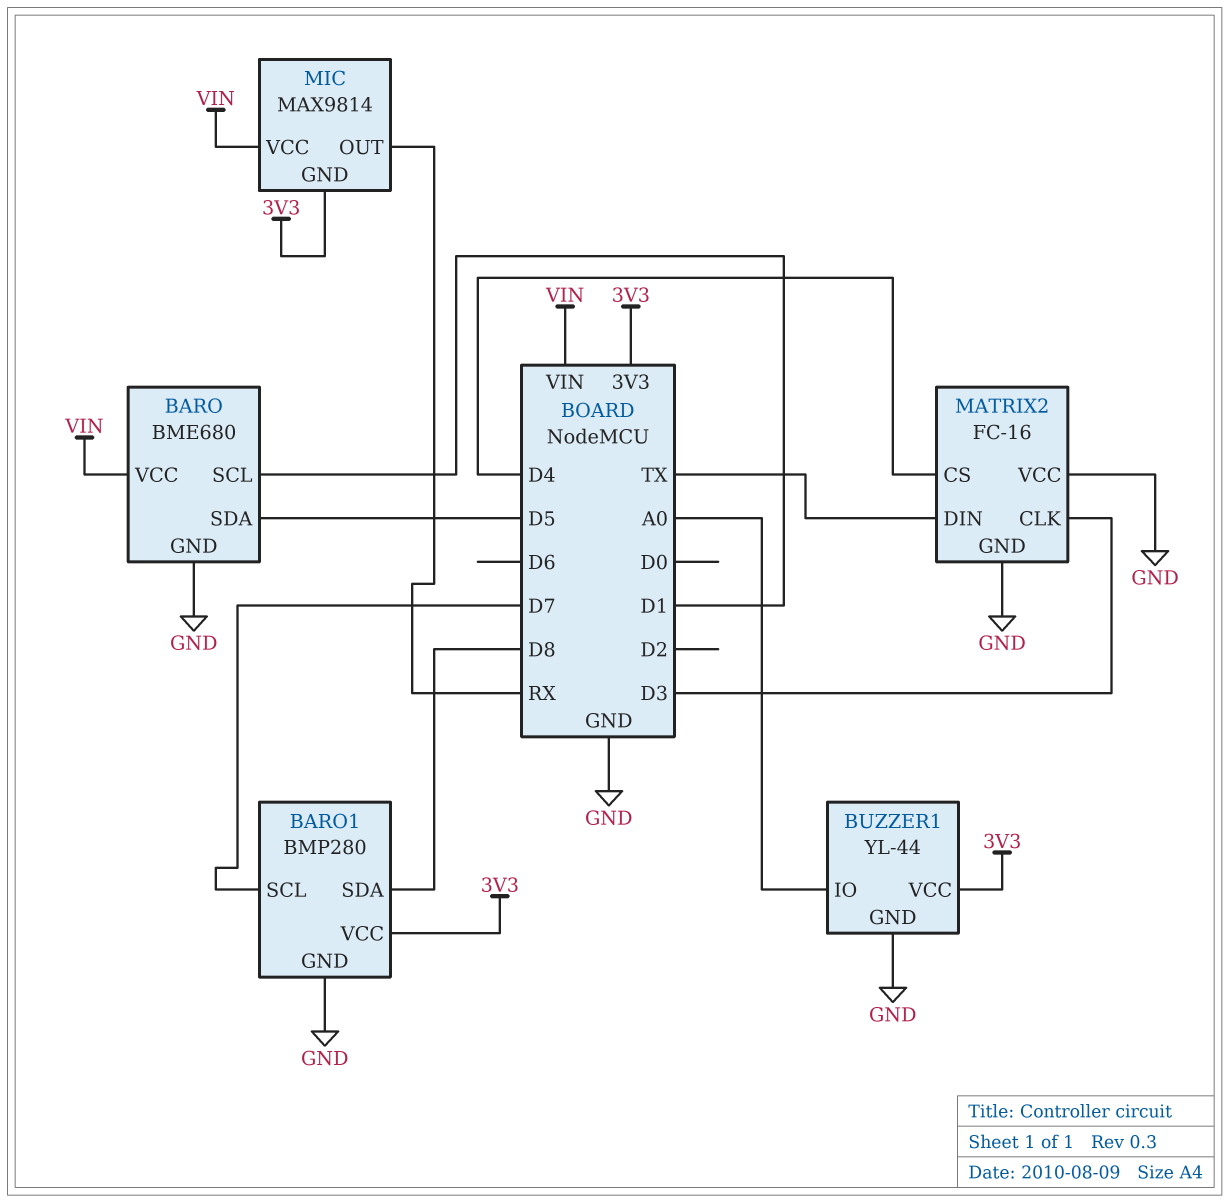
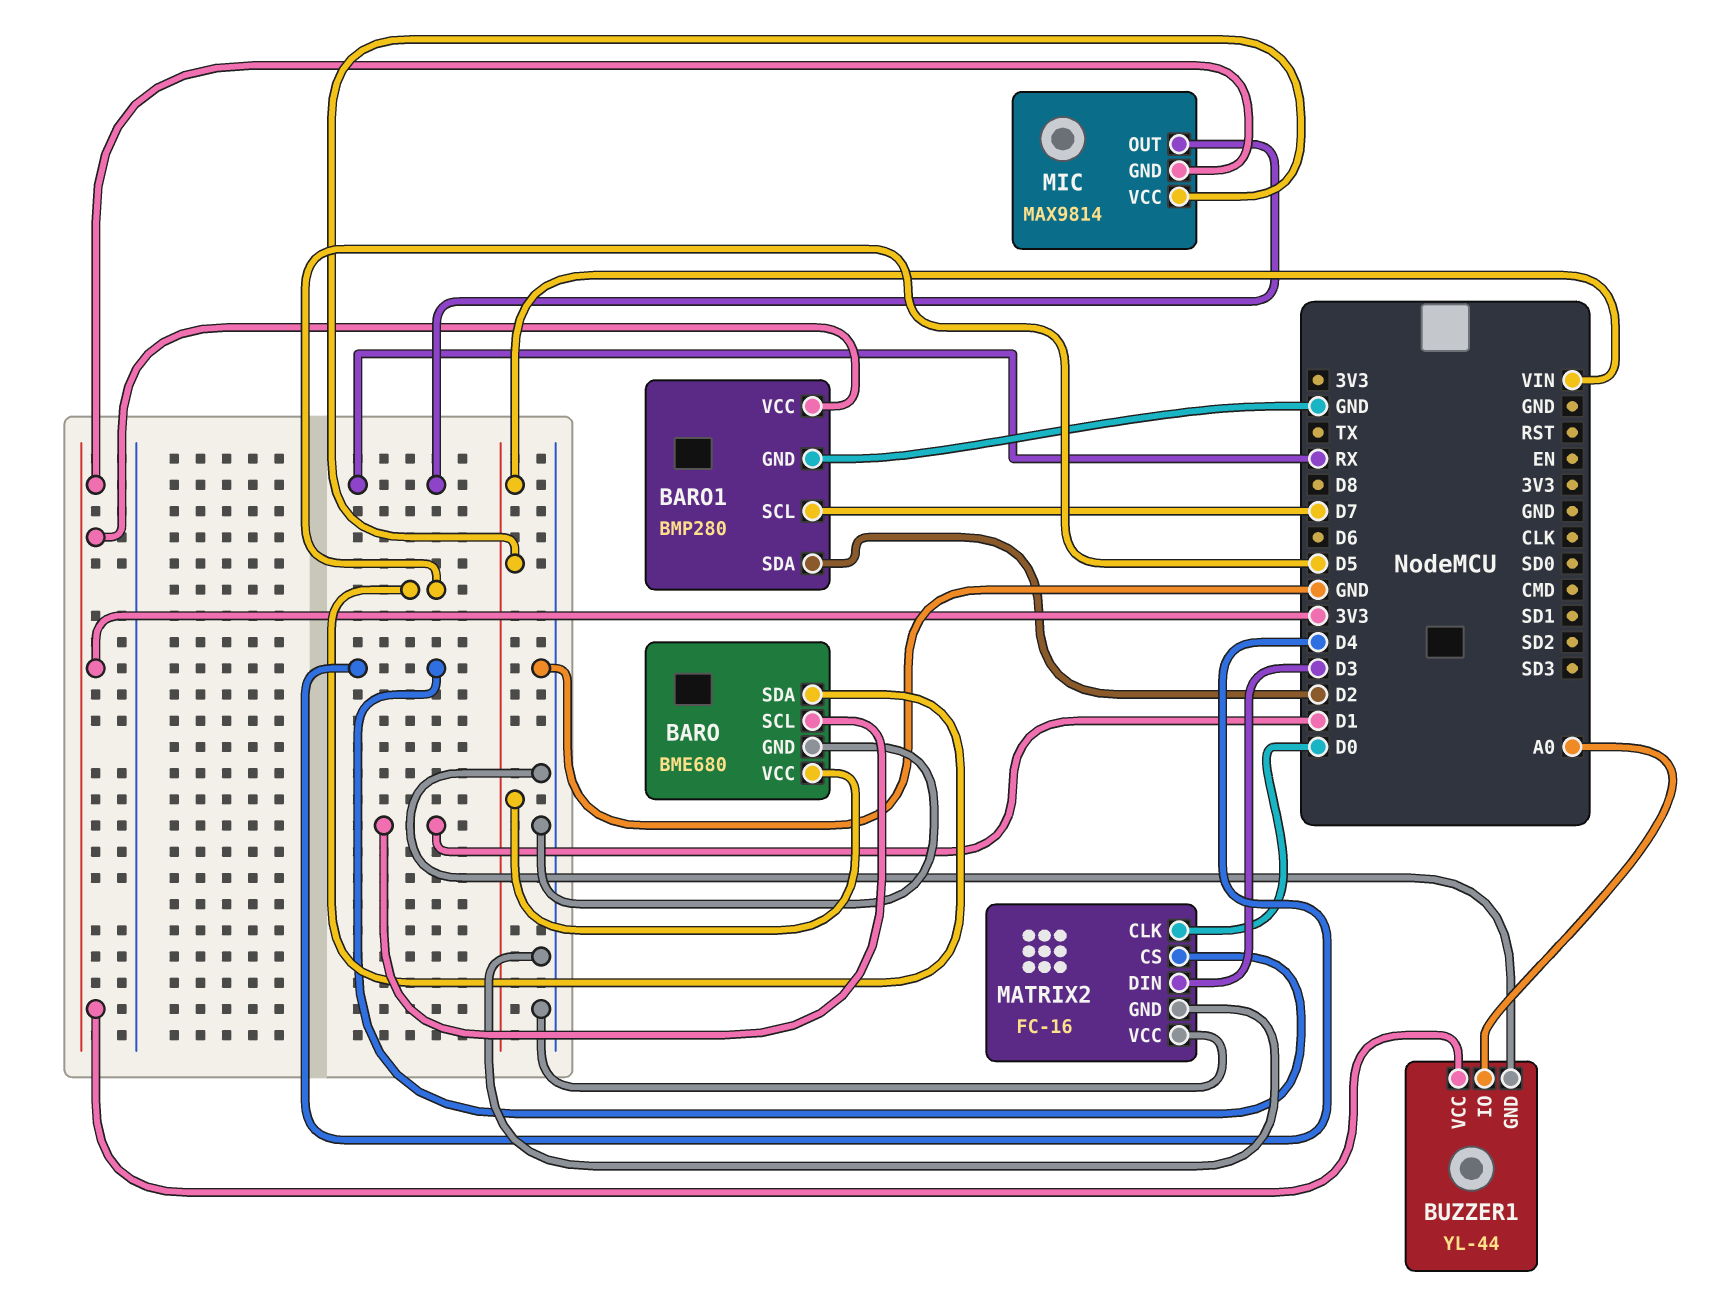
BARO1 pin SDA: D8 -> D2
MATRIX2 pin CLK: D3 -> D0
MATRIX2 pin DIN: TX -> D3

